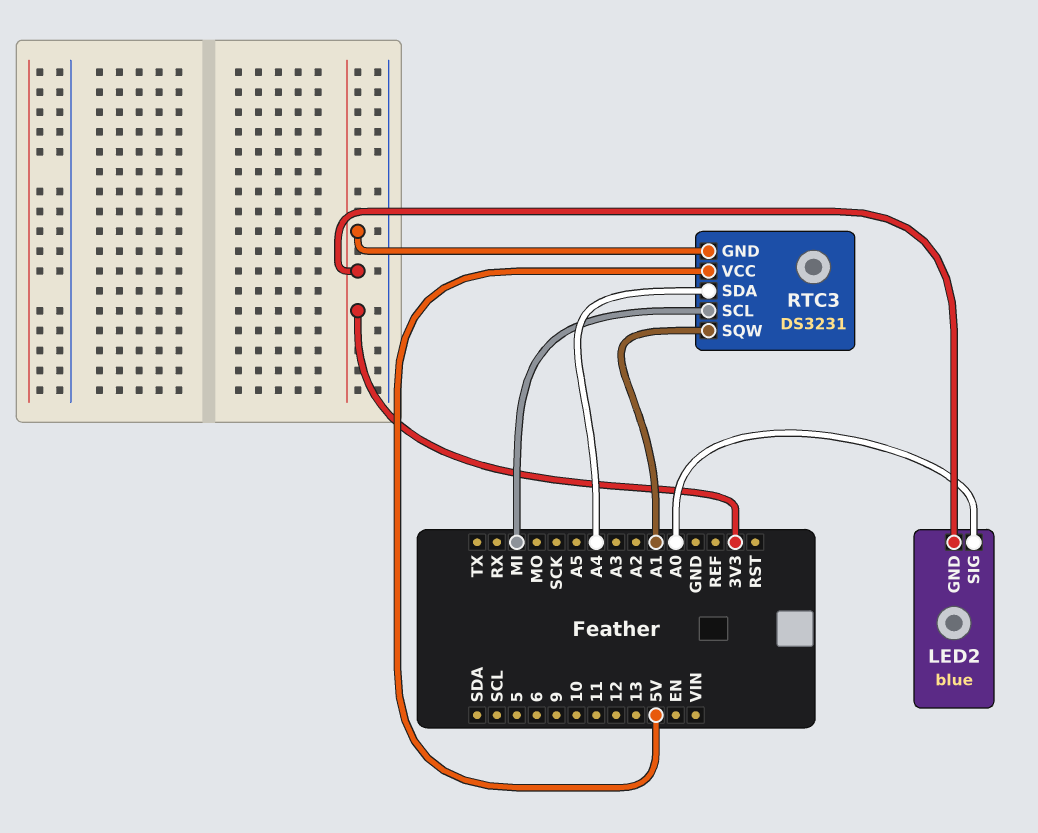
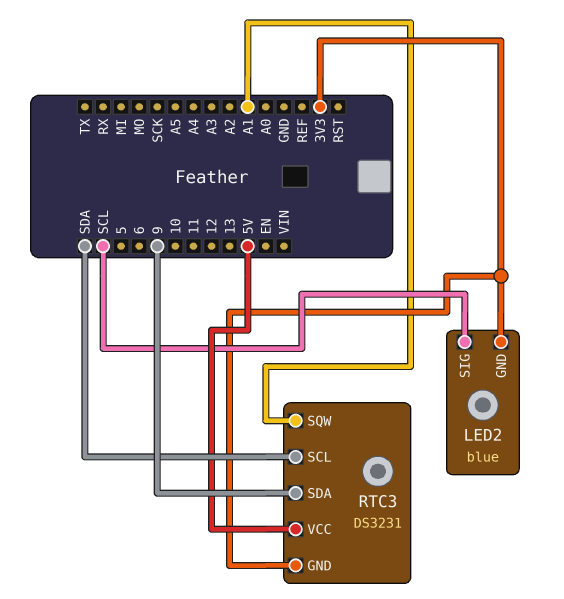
LED2 pin SIG: A0 -> SCL
RTC3 pin SCL: MI -> SDA
RTC3 pin SDA: A4 -> 9

